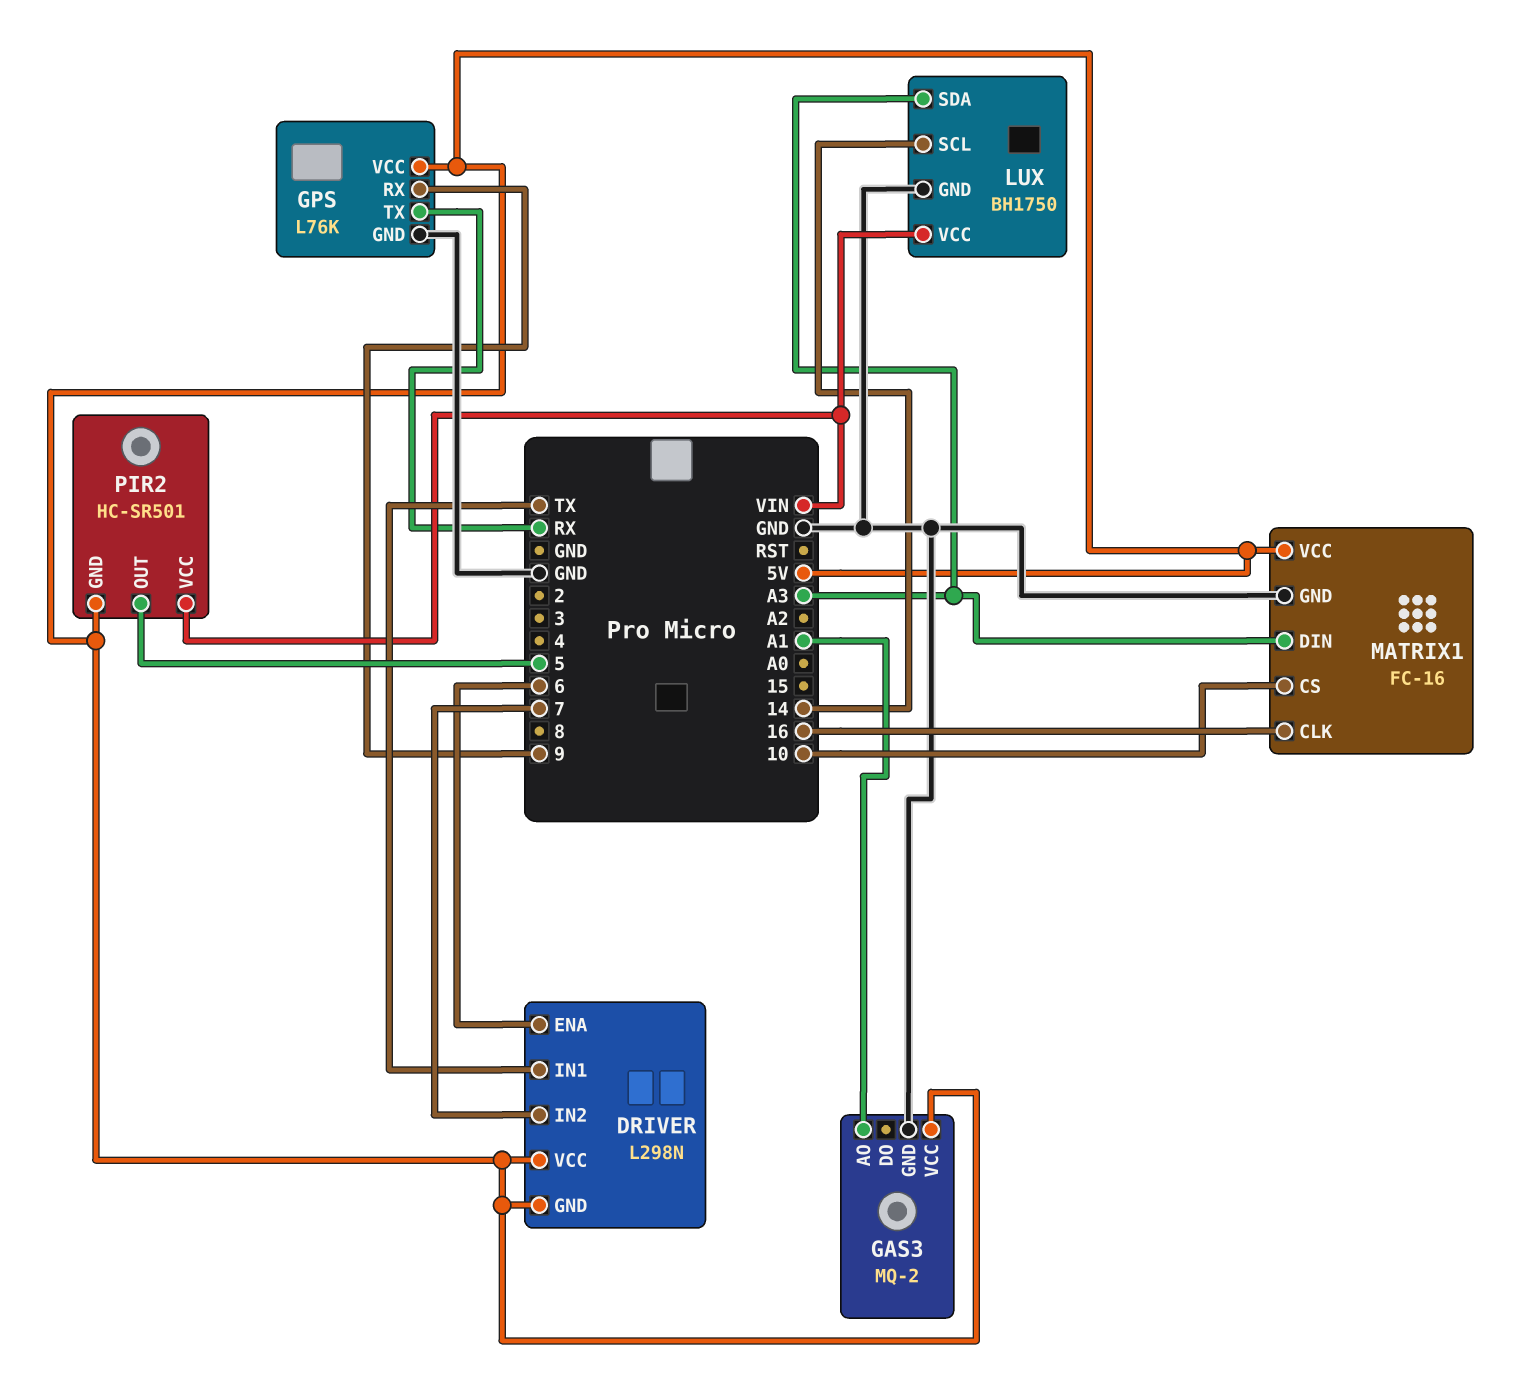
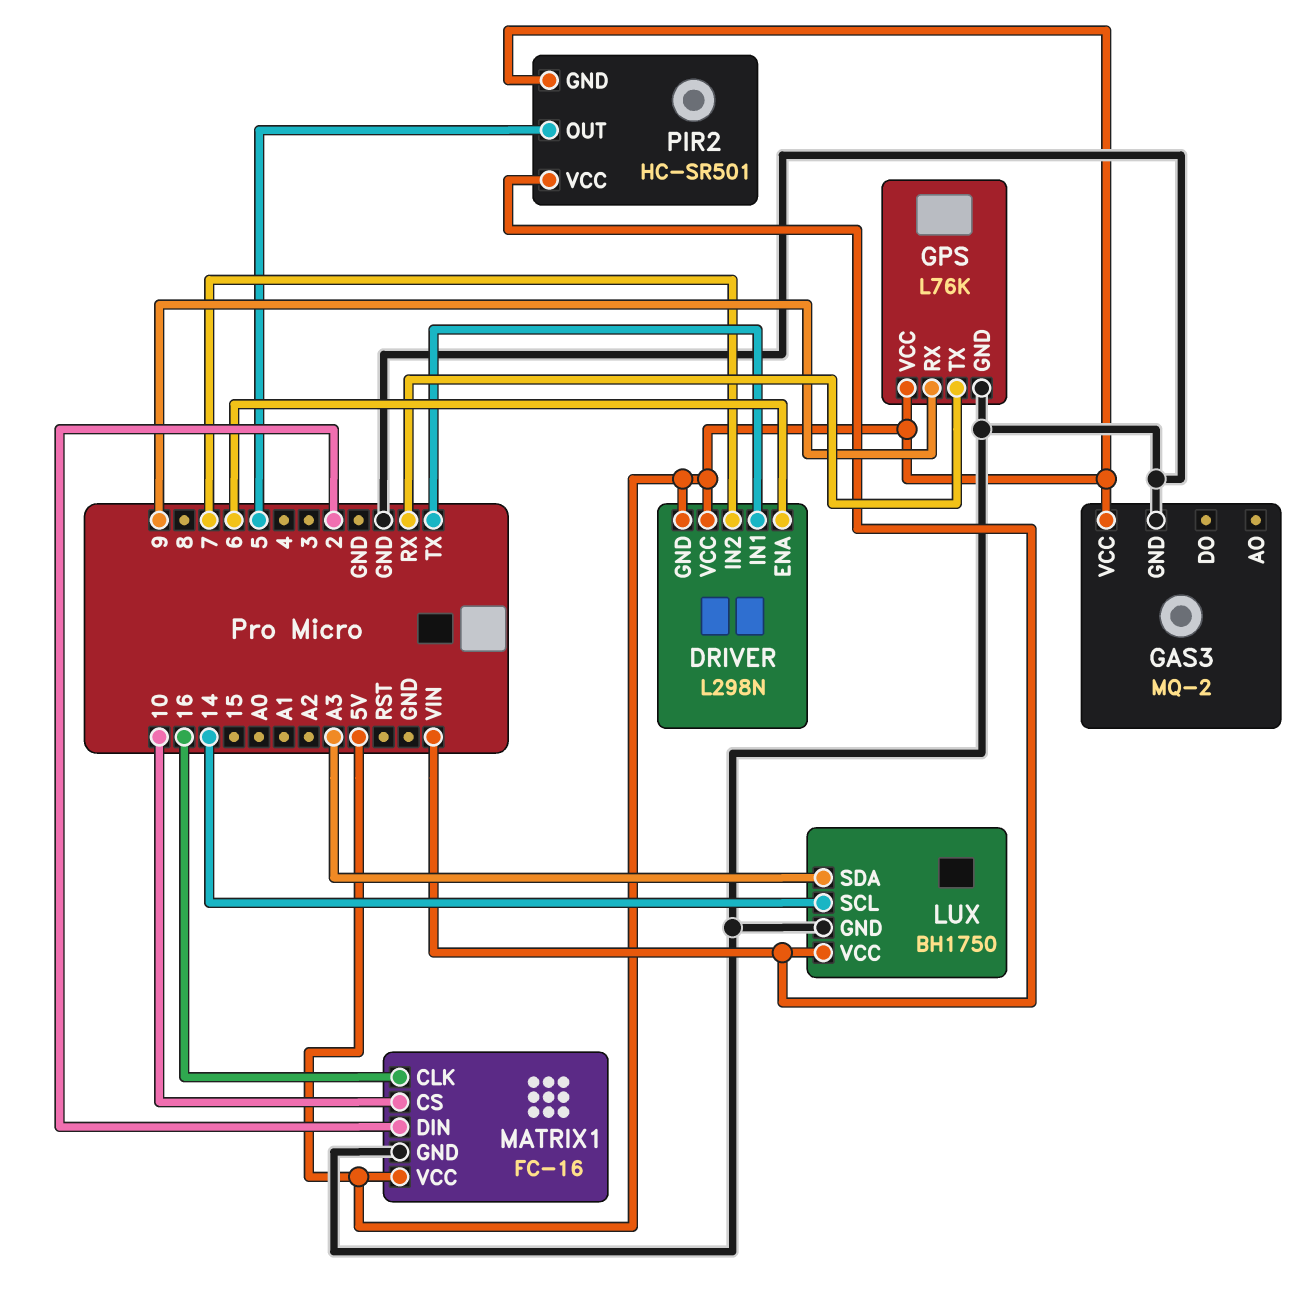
GAS3 pin AO: A1 -> none
MATRIX1 pin DIN: A3 -> 2

